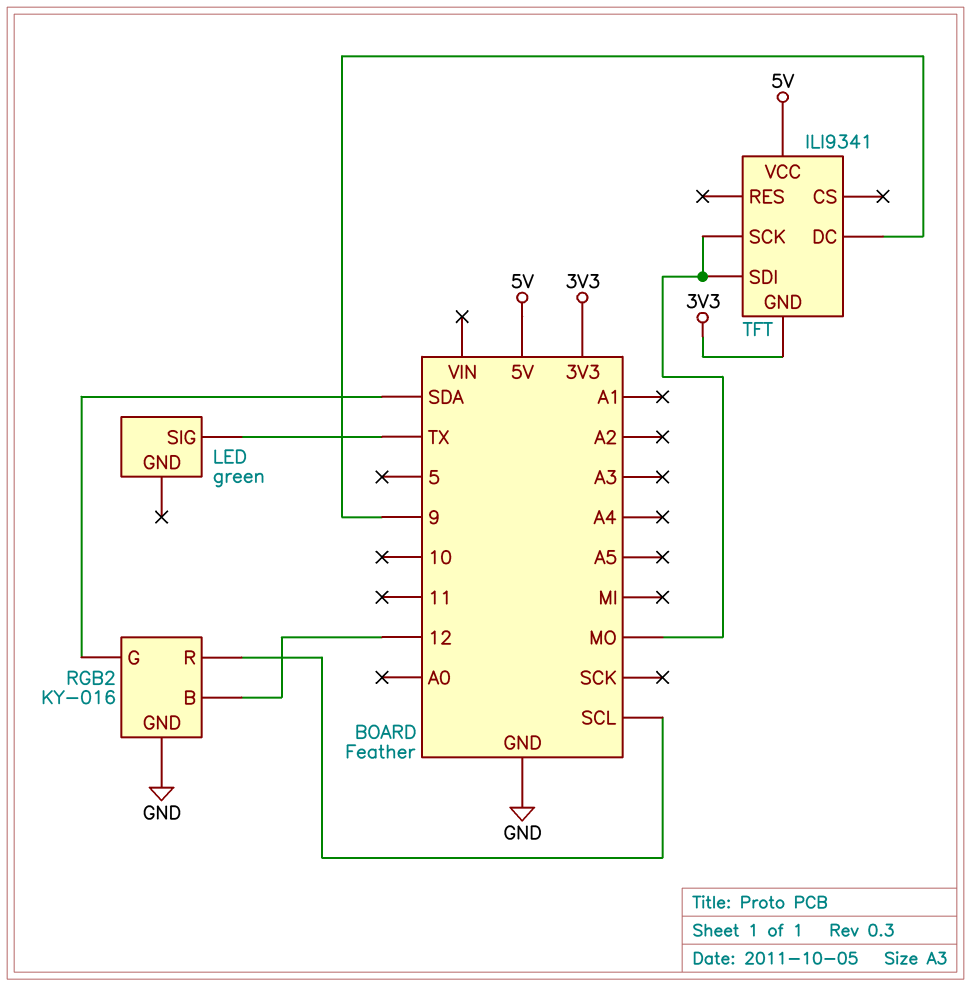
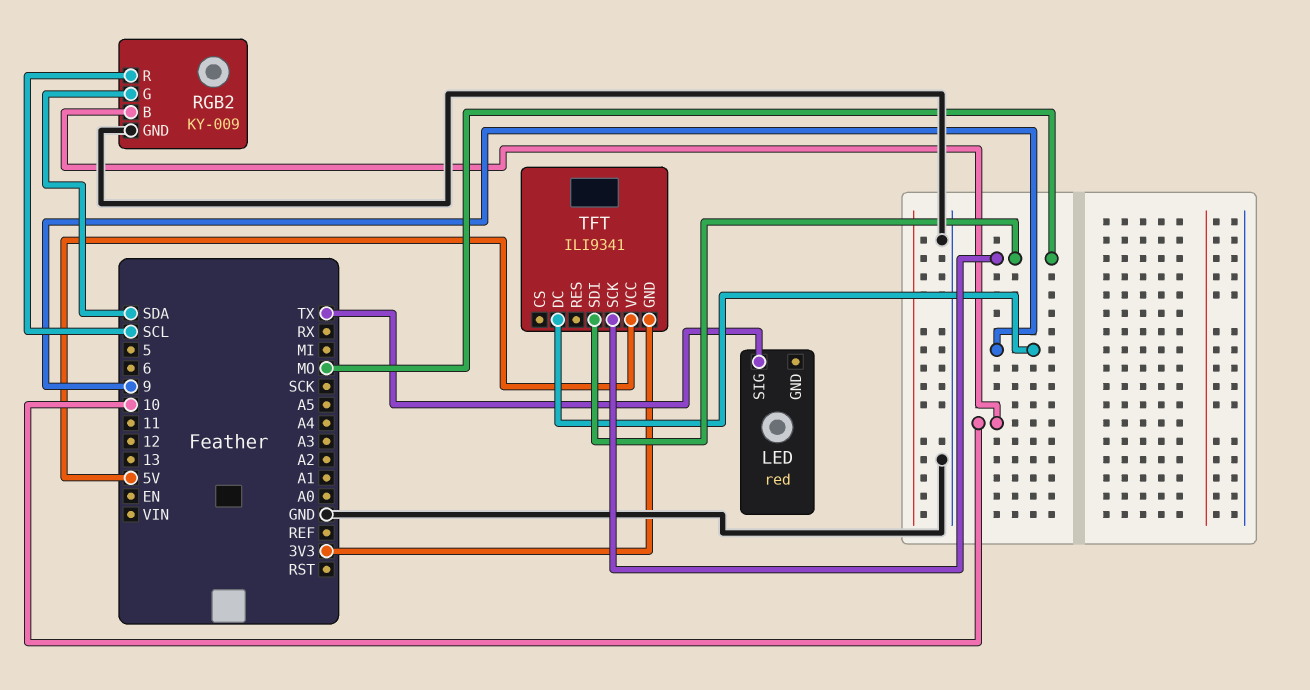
LED: green -> red
RGB2: KY-016 -> KY-009
RGB2 pin B: 12 -> 10

